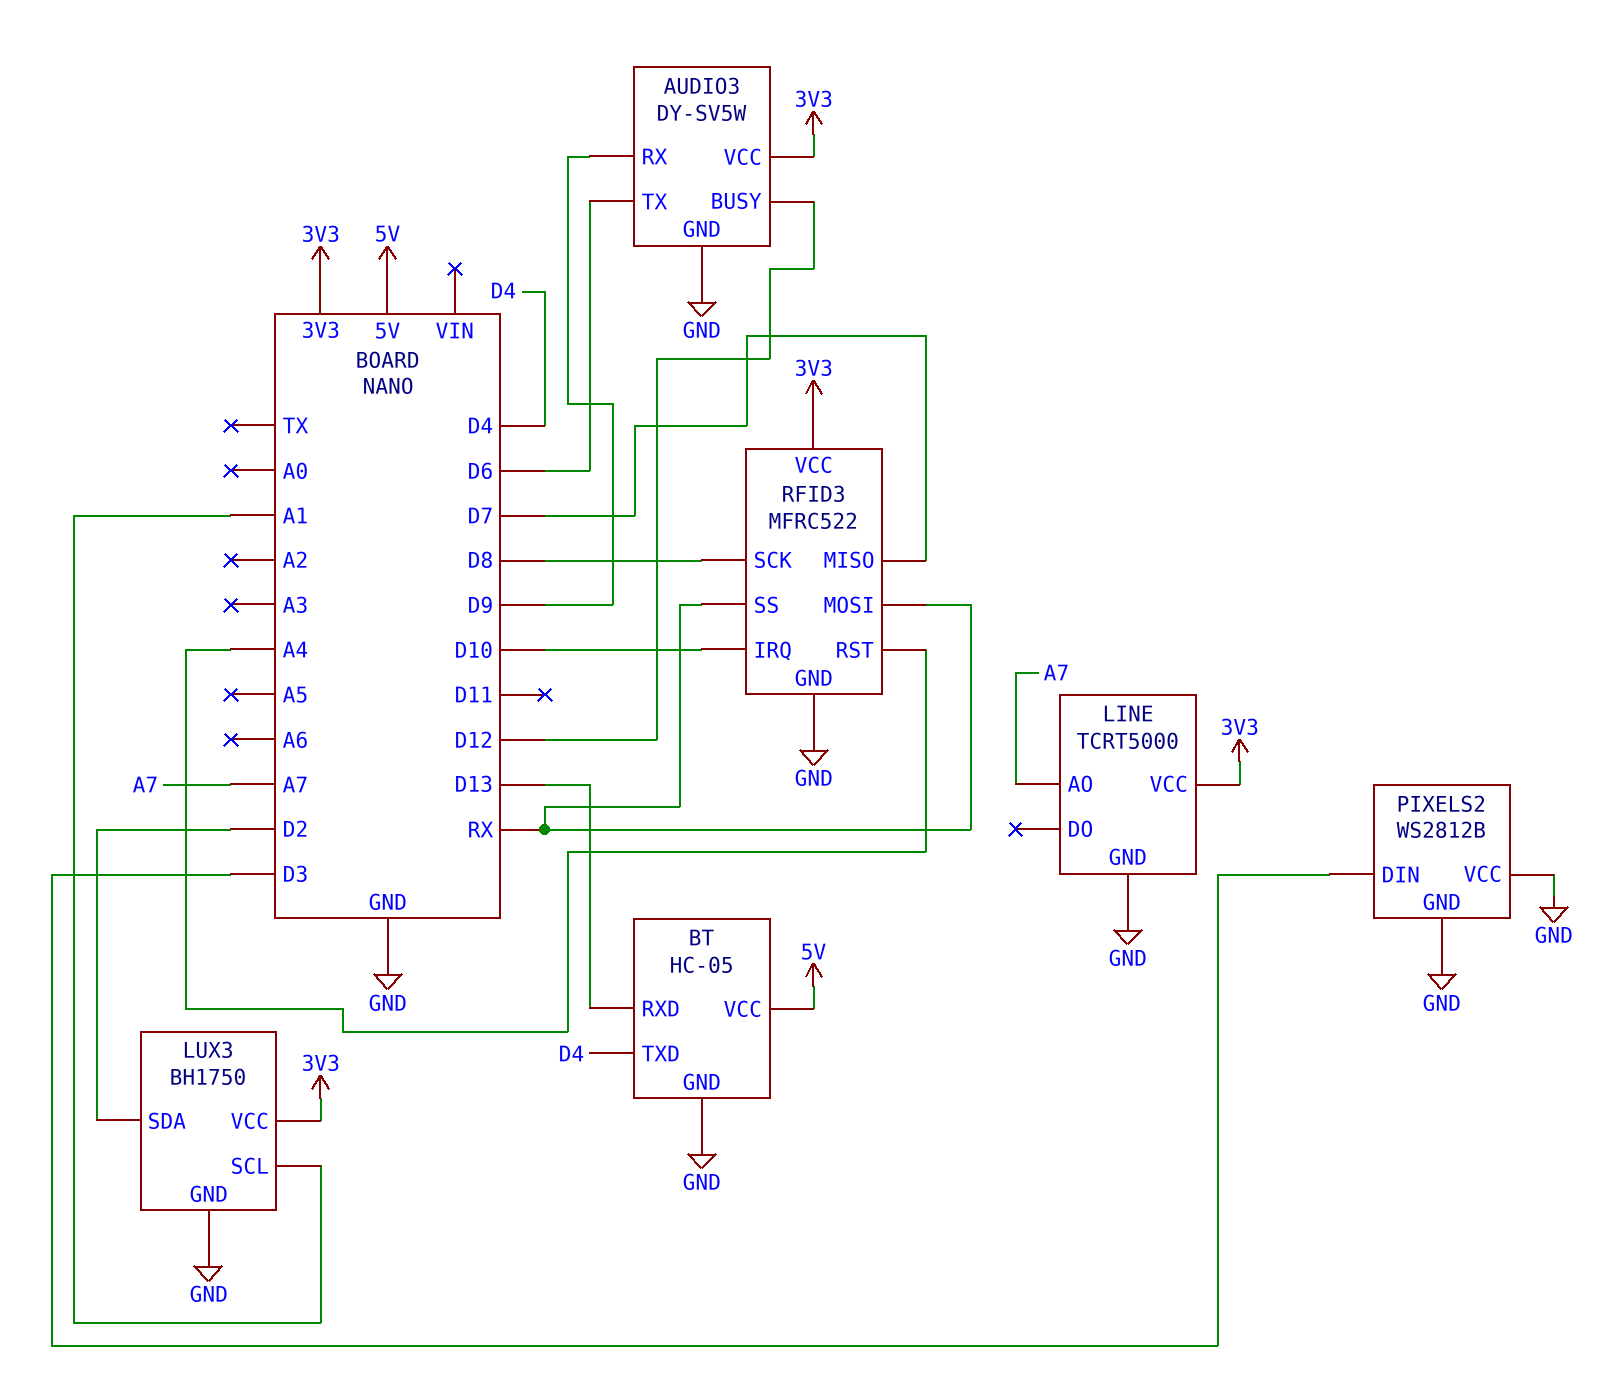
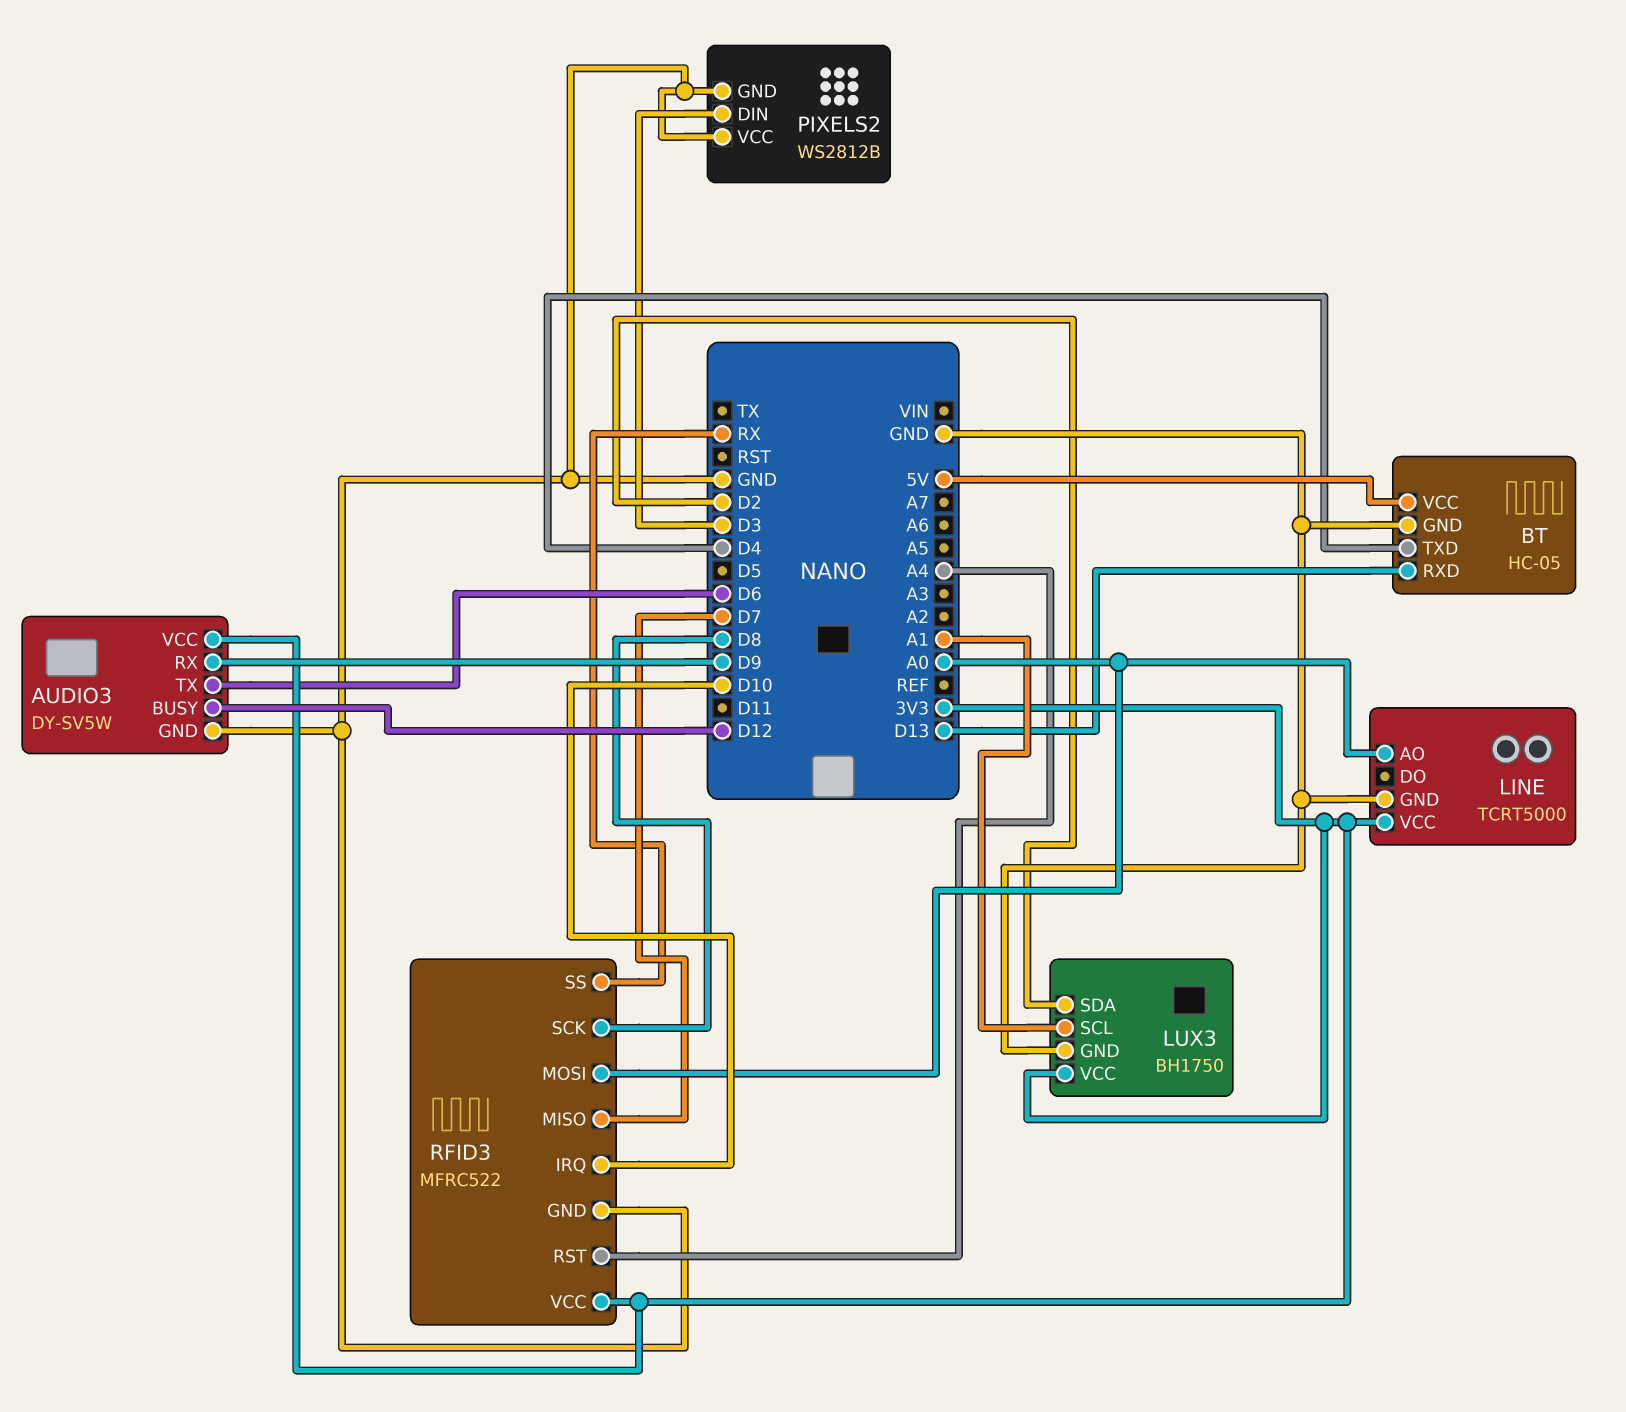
LINE pin AO: A7 -> A0
RFID3 pin MOSI: RX -> A0

